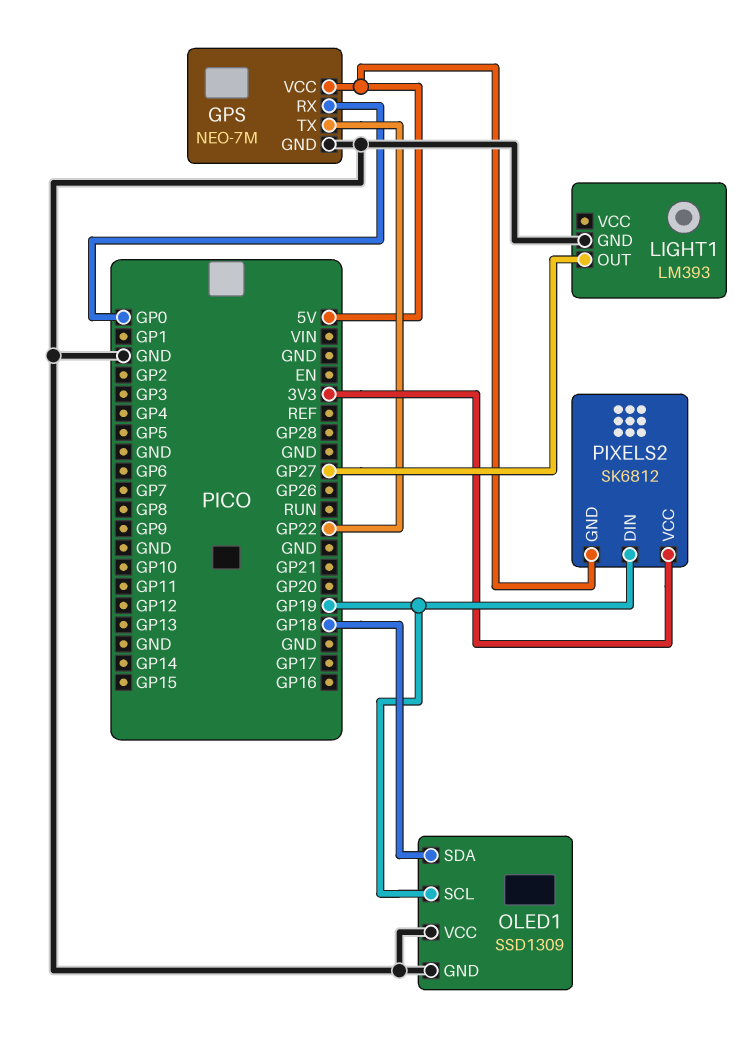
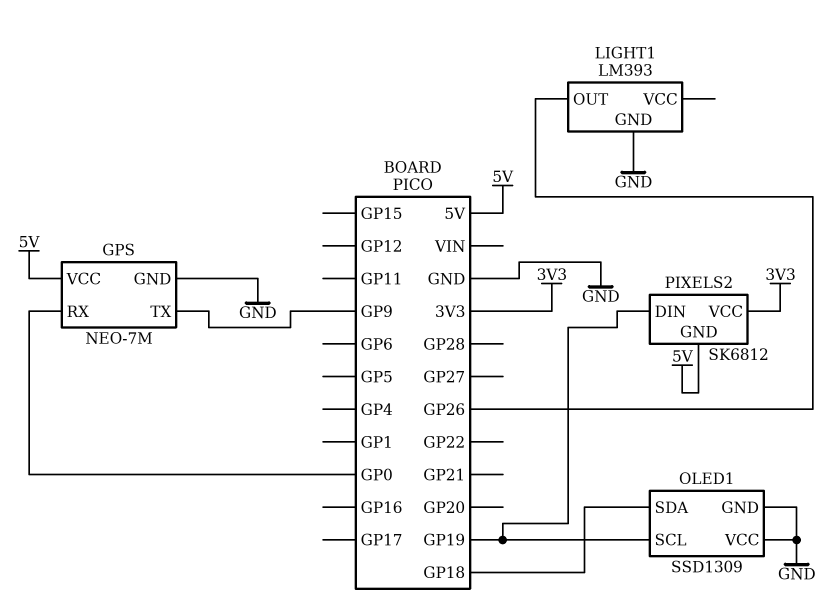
GPS pin TX: GP22 -> GP9
LIGHT1 pin OUT: GP27 -> GP26

